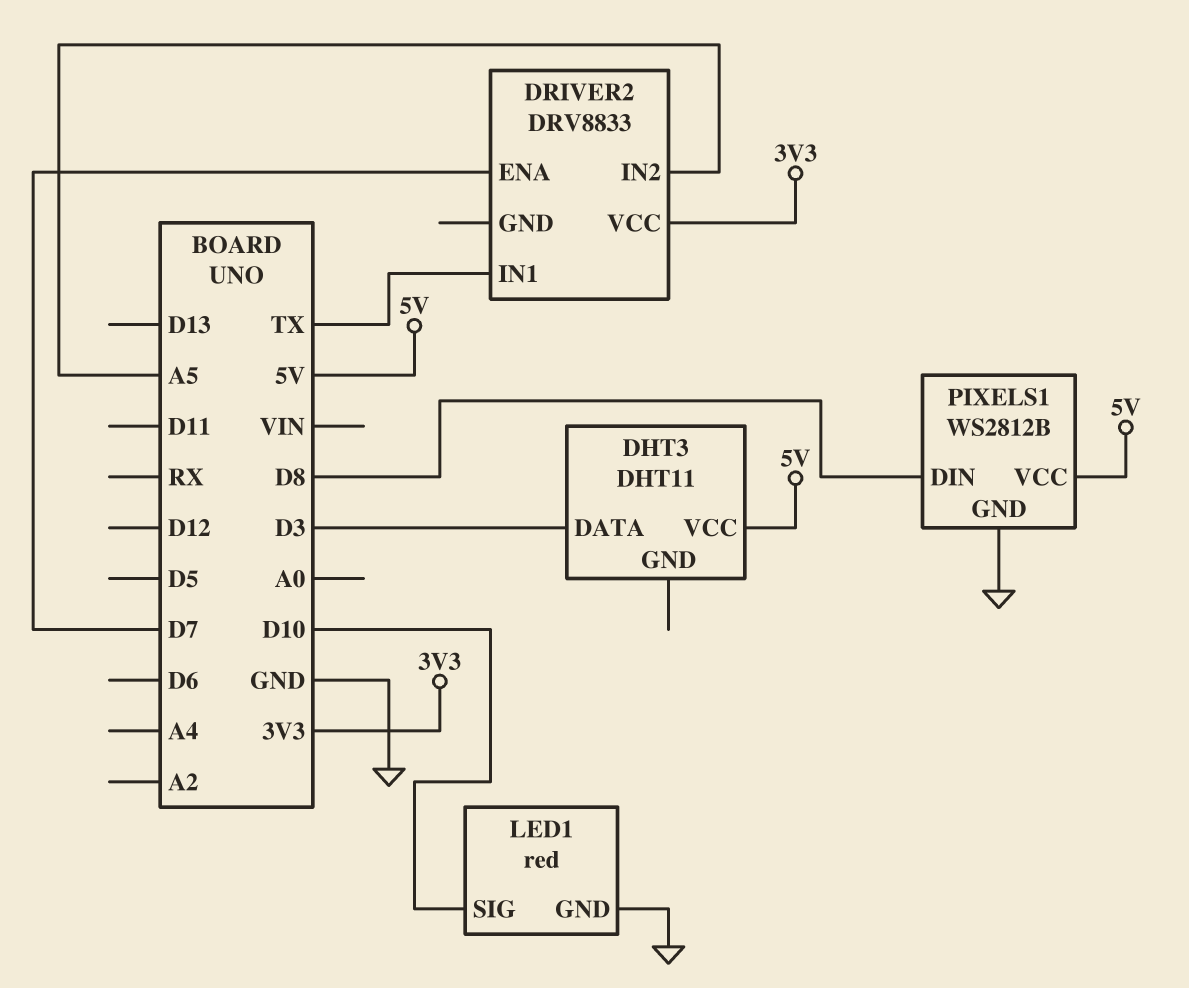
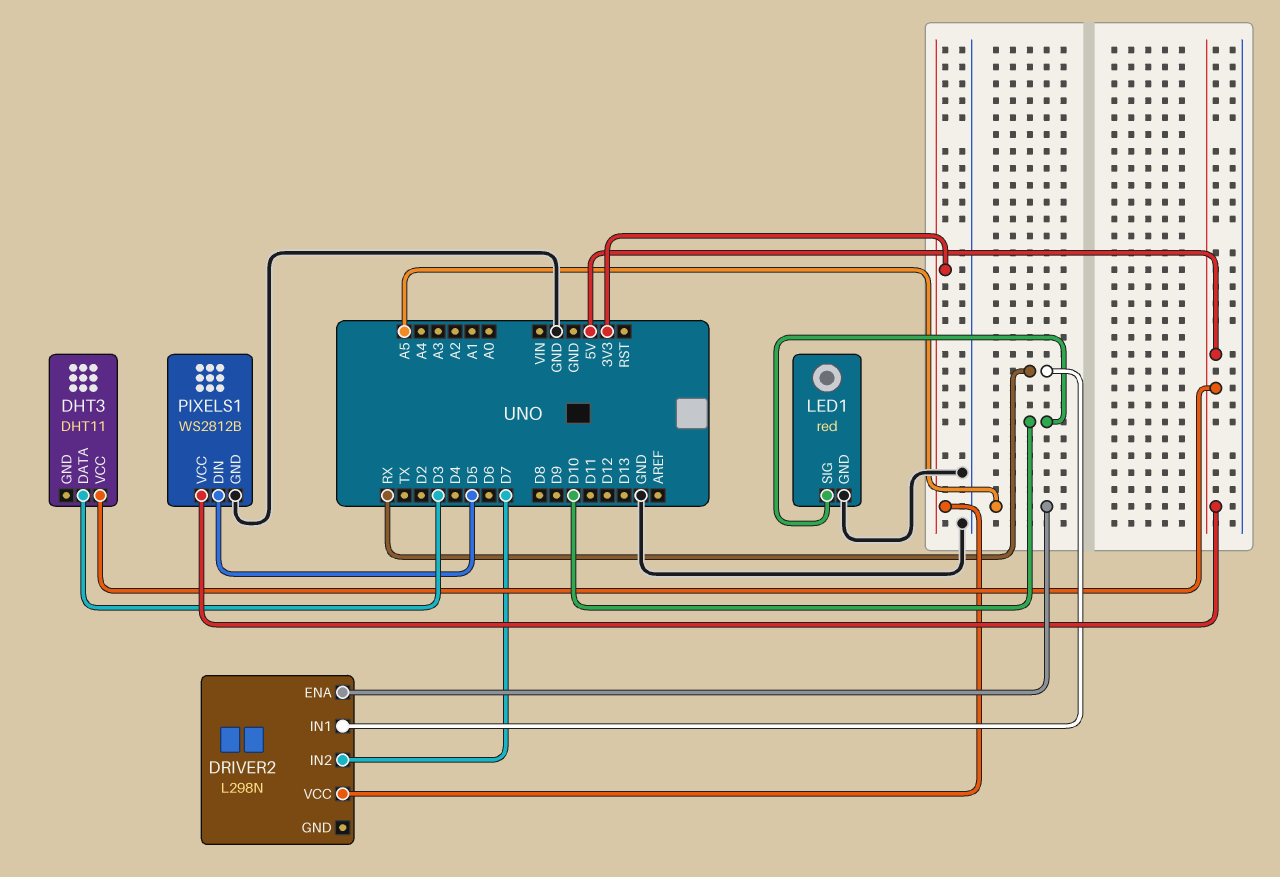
DRIVER2: DRV8833 -> L298N
DRIVER2 pin ENA: D7 -> A5
DRIVER2 pin IN1: TX -> RX
DRIVER2 pin IN2: A5 -> D7
PIXELS1 pin DIN: D8 -> D5

